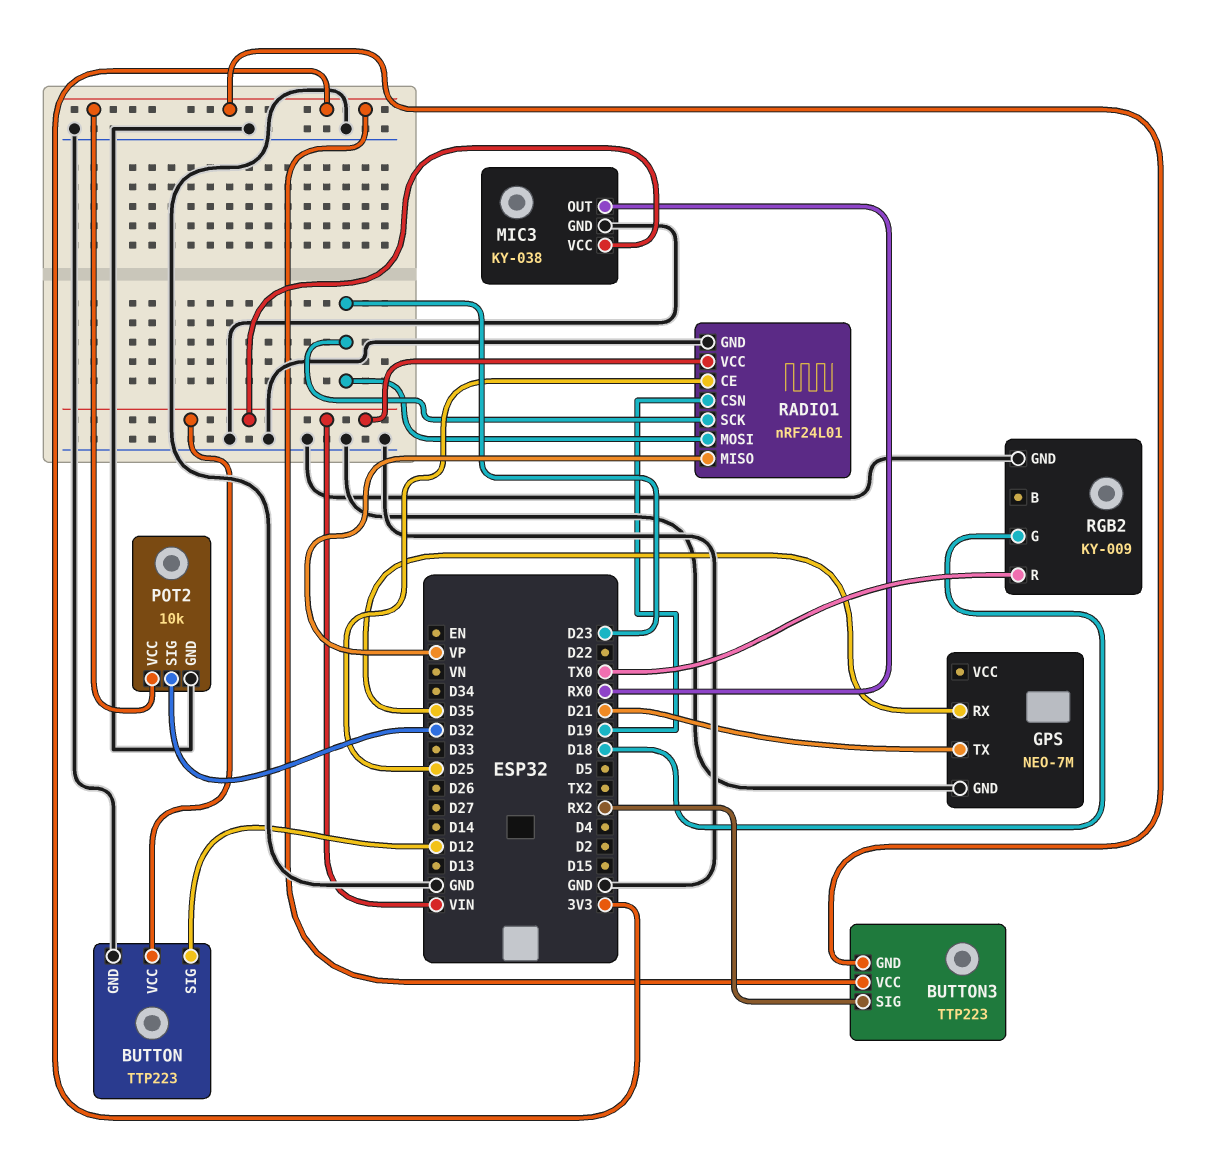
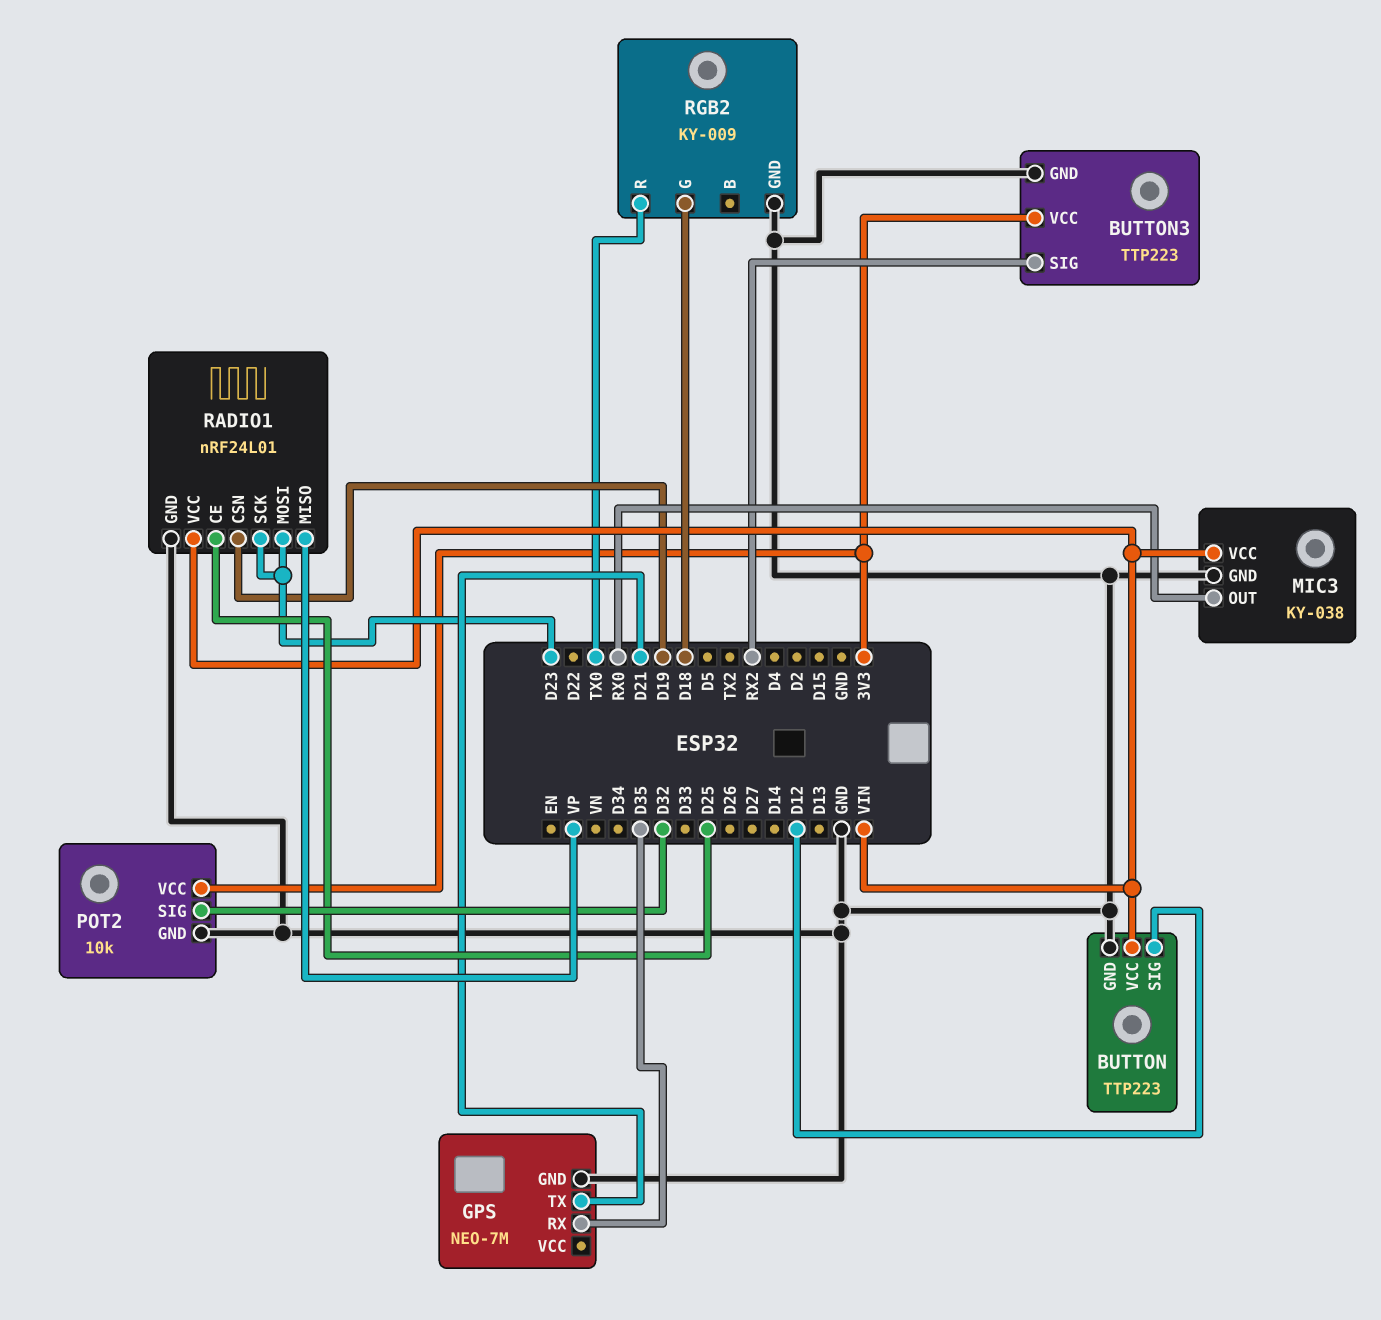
BUTTON3 pin GND: 3V3 -> GND

